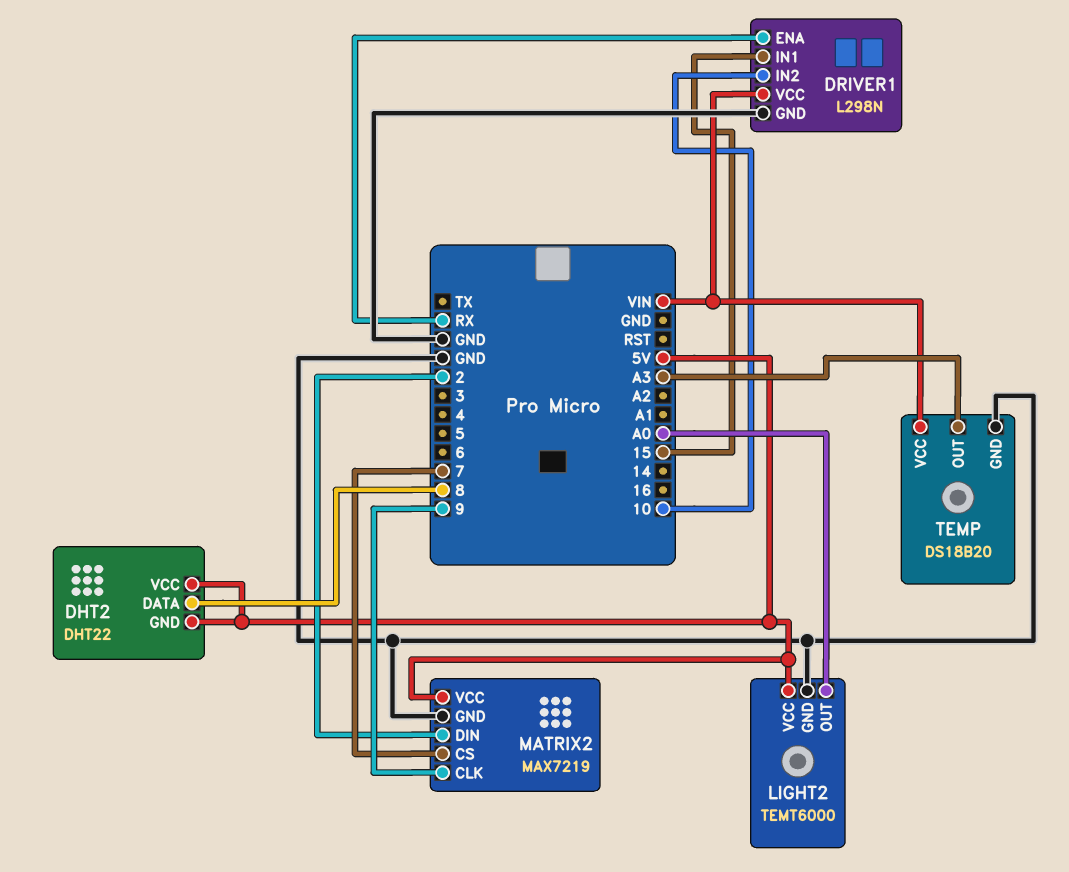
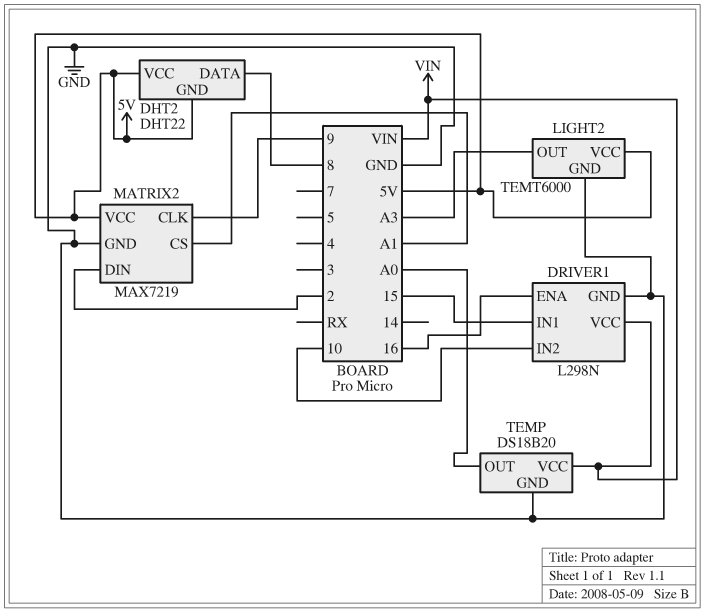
DRIVER1 pin ENA: RX -> 16
LIGHT2 pin OUT: A0 -> A3
MATRIX2 pin CS: 7 -> A1
TEMP pin OUT: A3 -> A0

